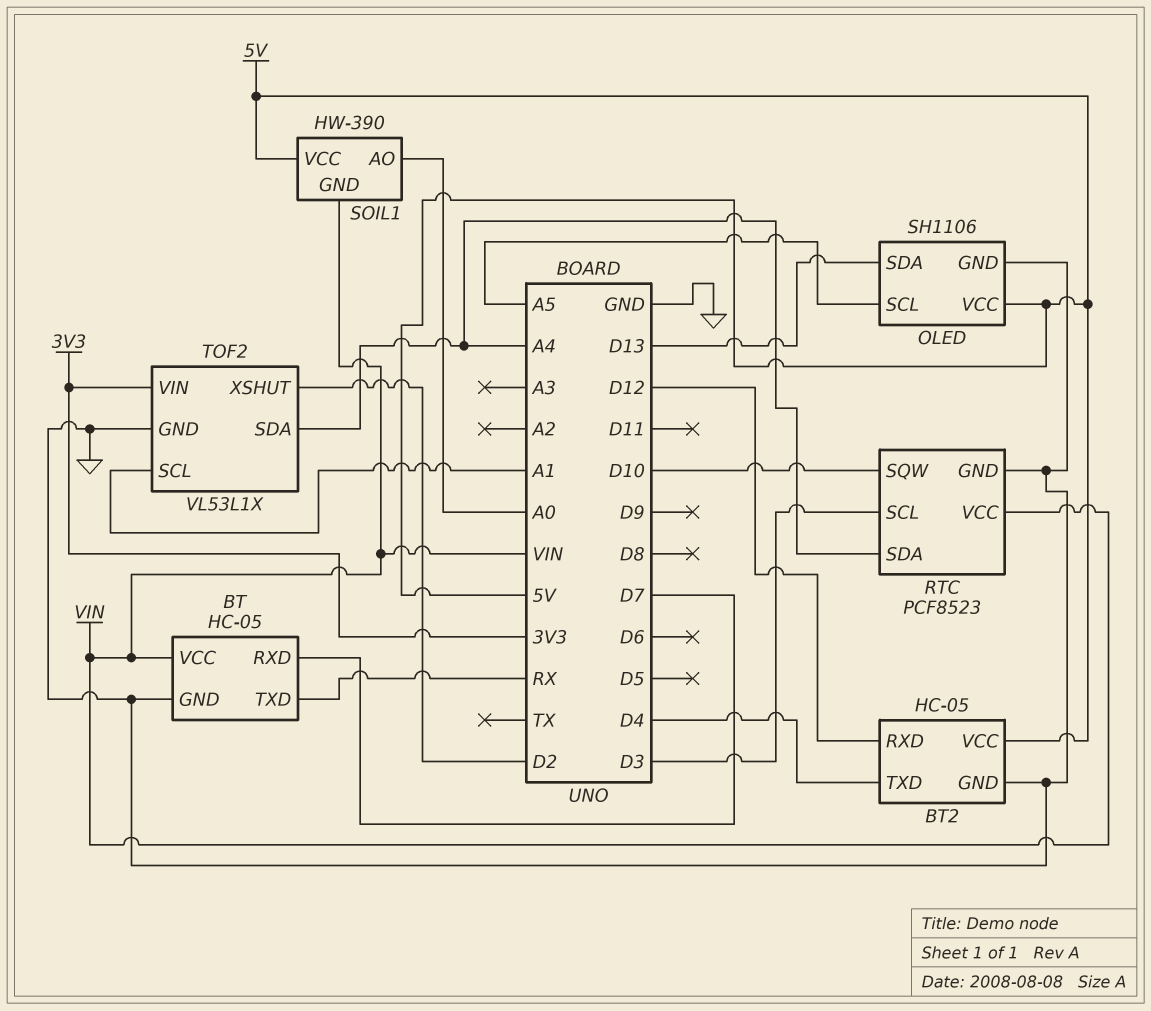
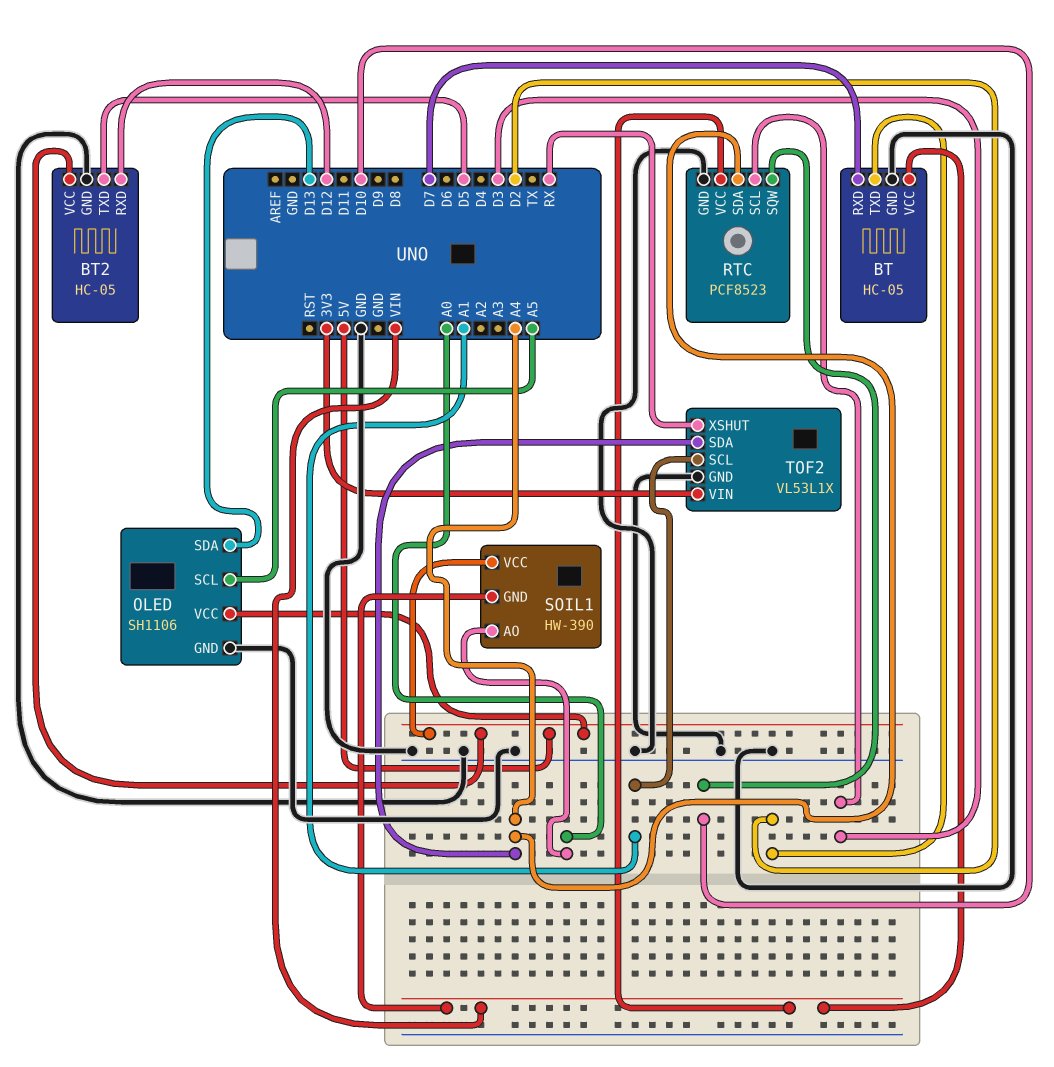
BT pin TXD: RX -> D2
BT2 pin TXD: D4 -> D5
TOF2 pin XSHUT: D2 -> RX

